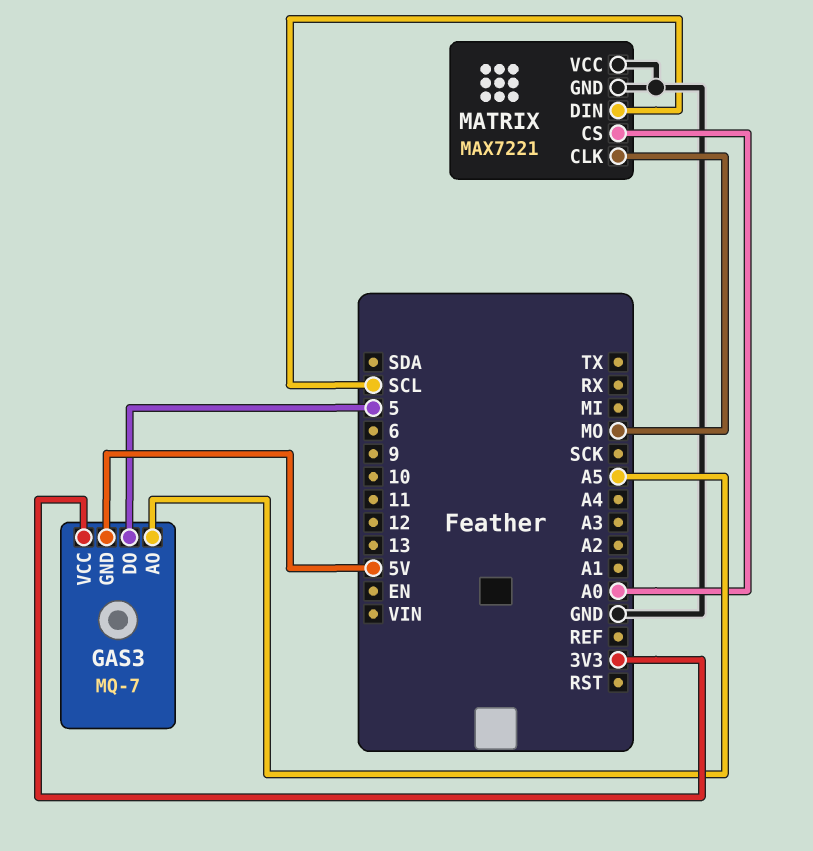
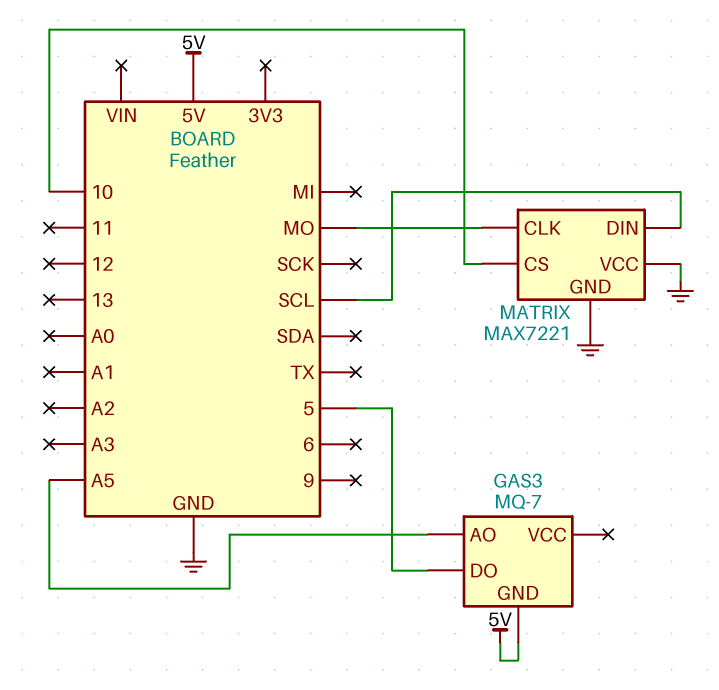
GAS3 pin VCC: 3V3 -> none
MATRIX pin CS: A0 -> 10

